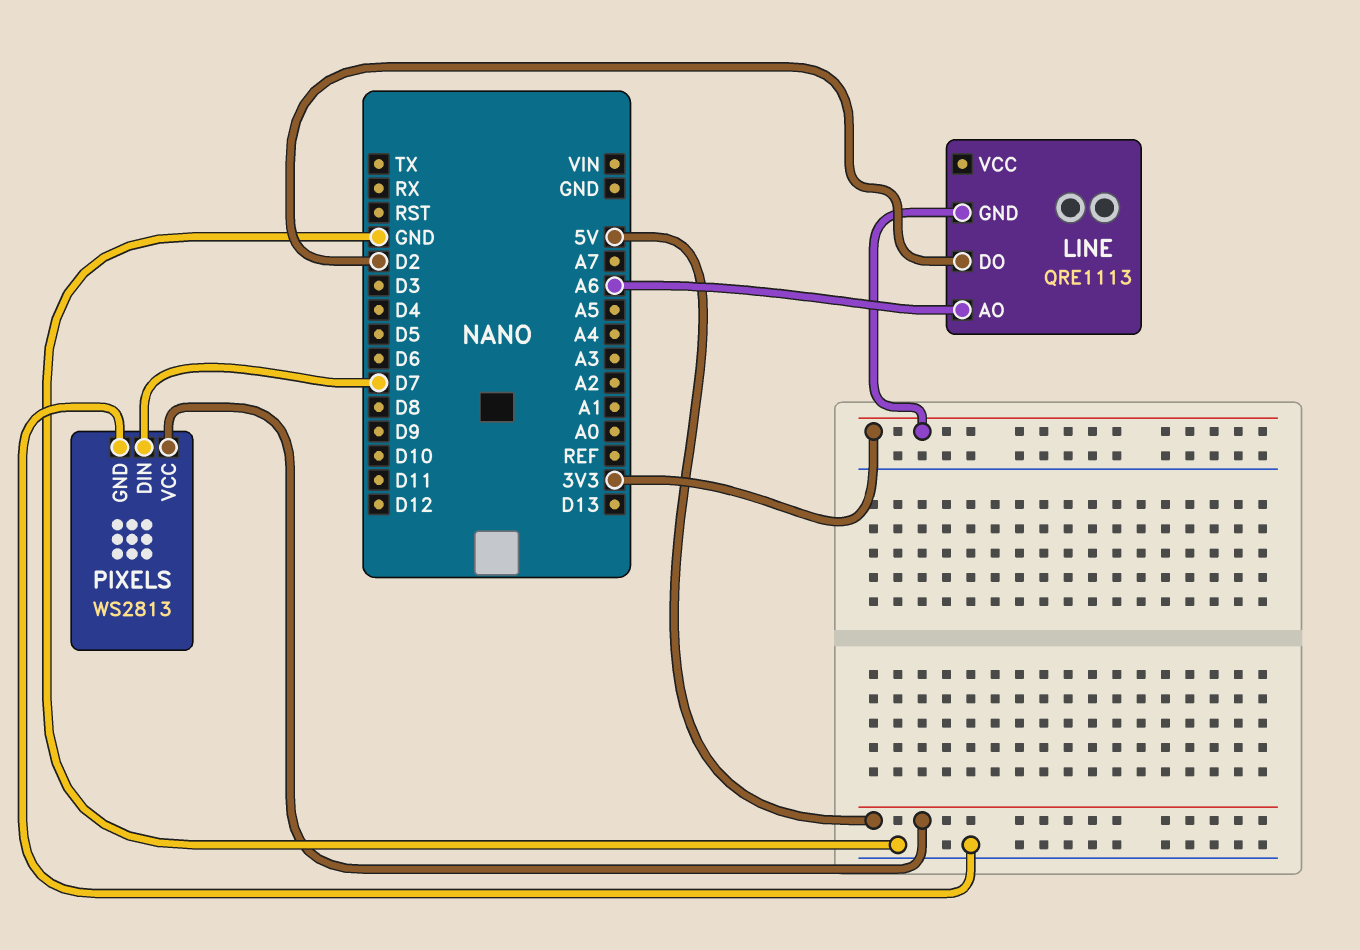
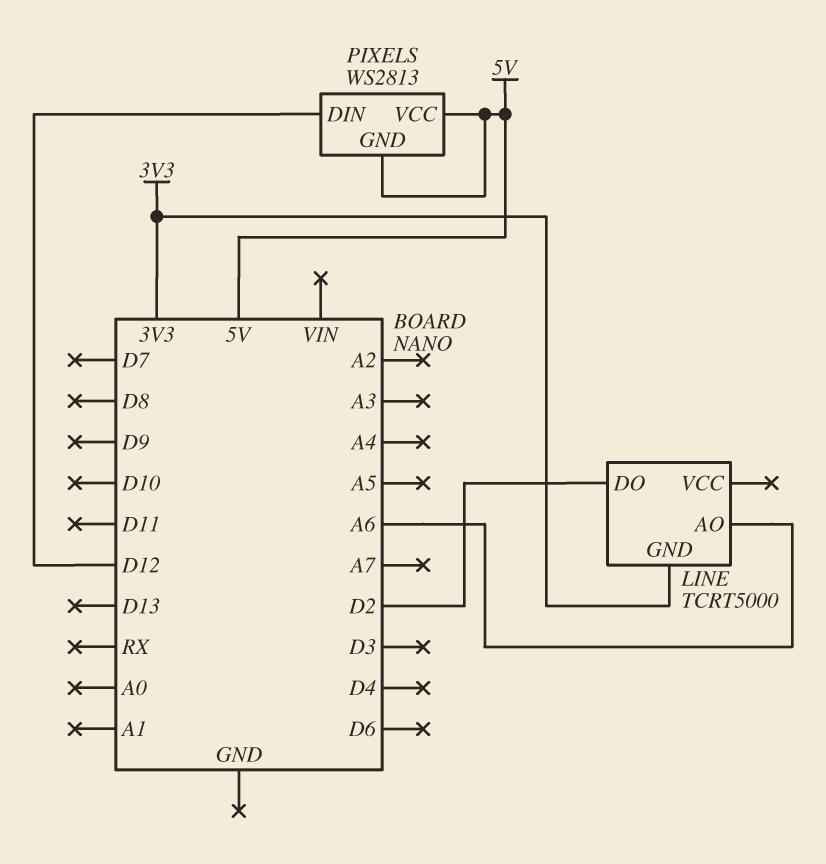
LINE: QRE1113 -> TCRT5000
PIXELS pin DIN: D7 -> D12
PIXELS pin GND: GND -> 5V

